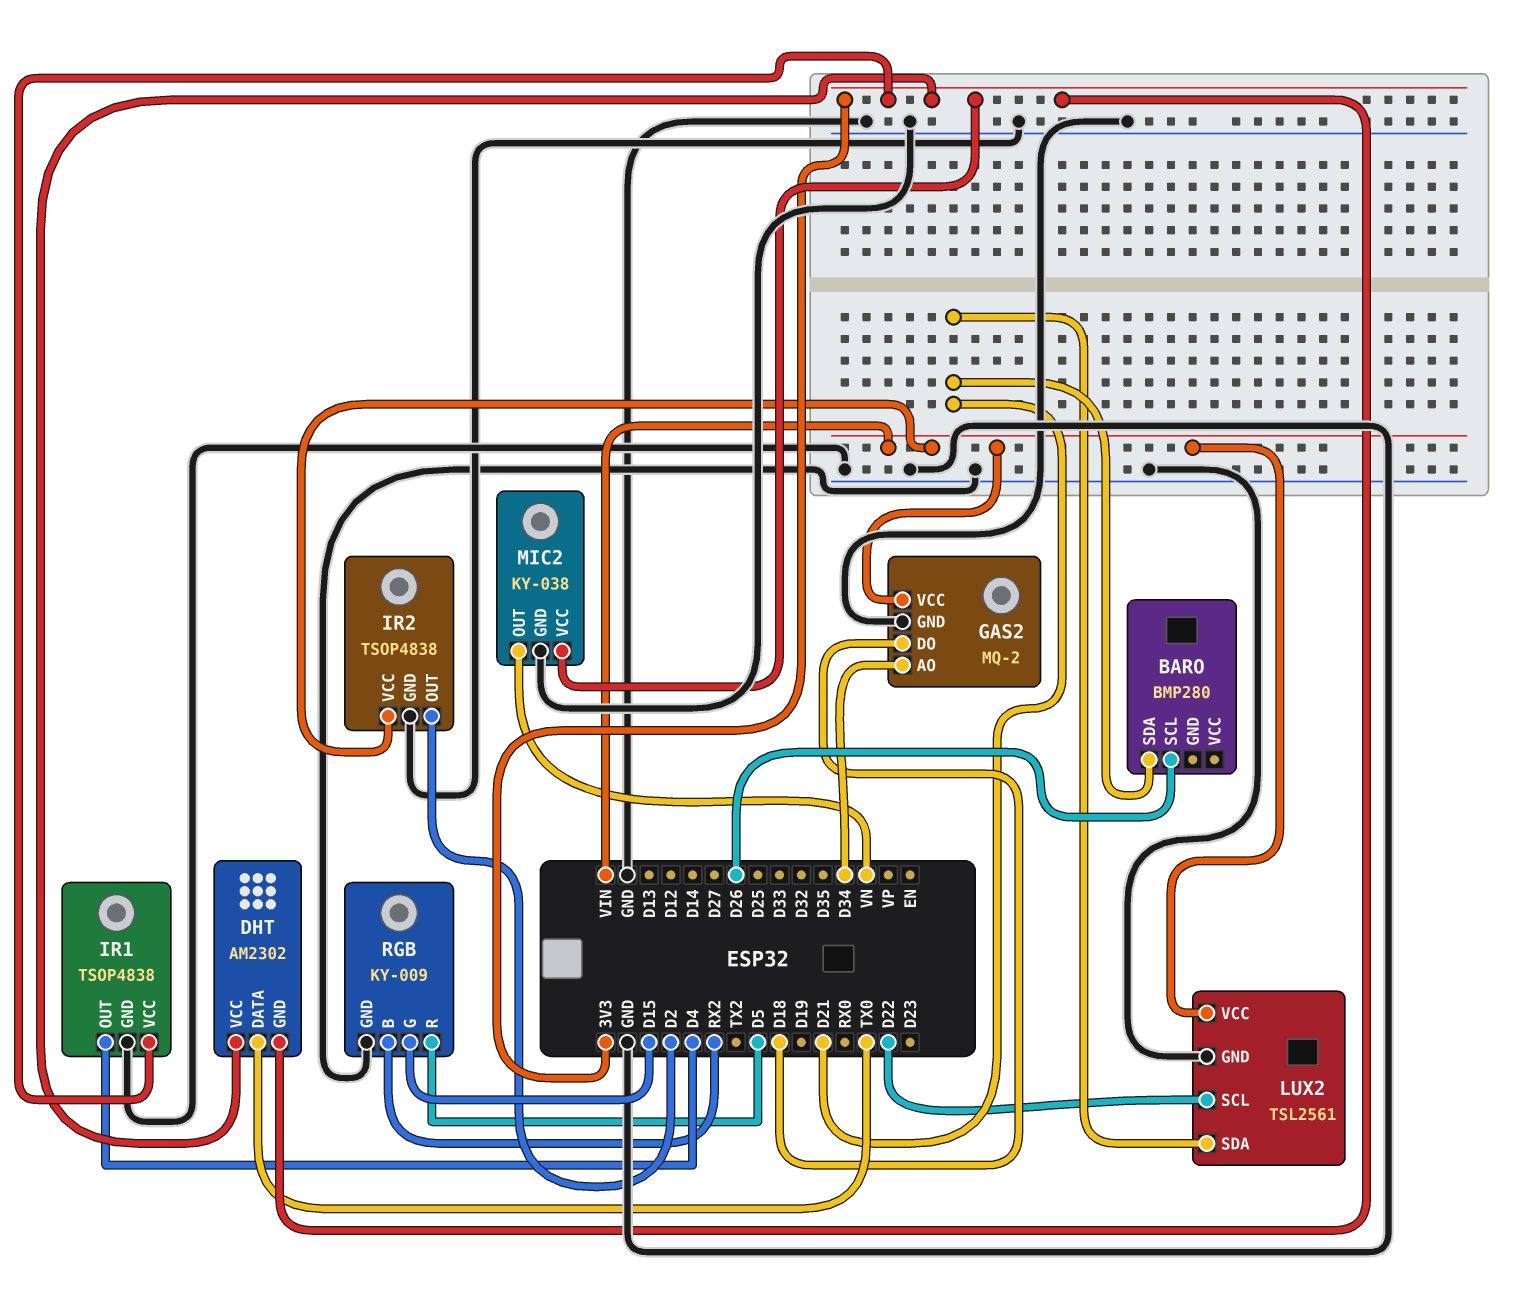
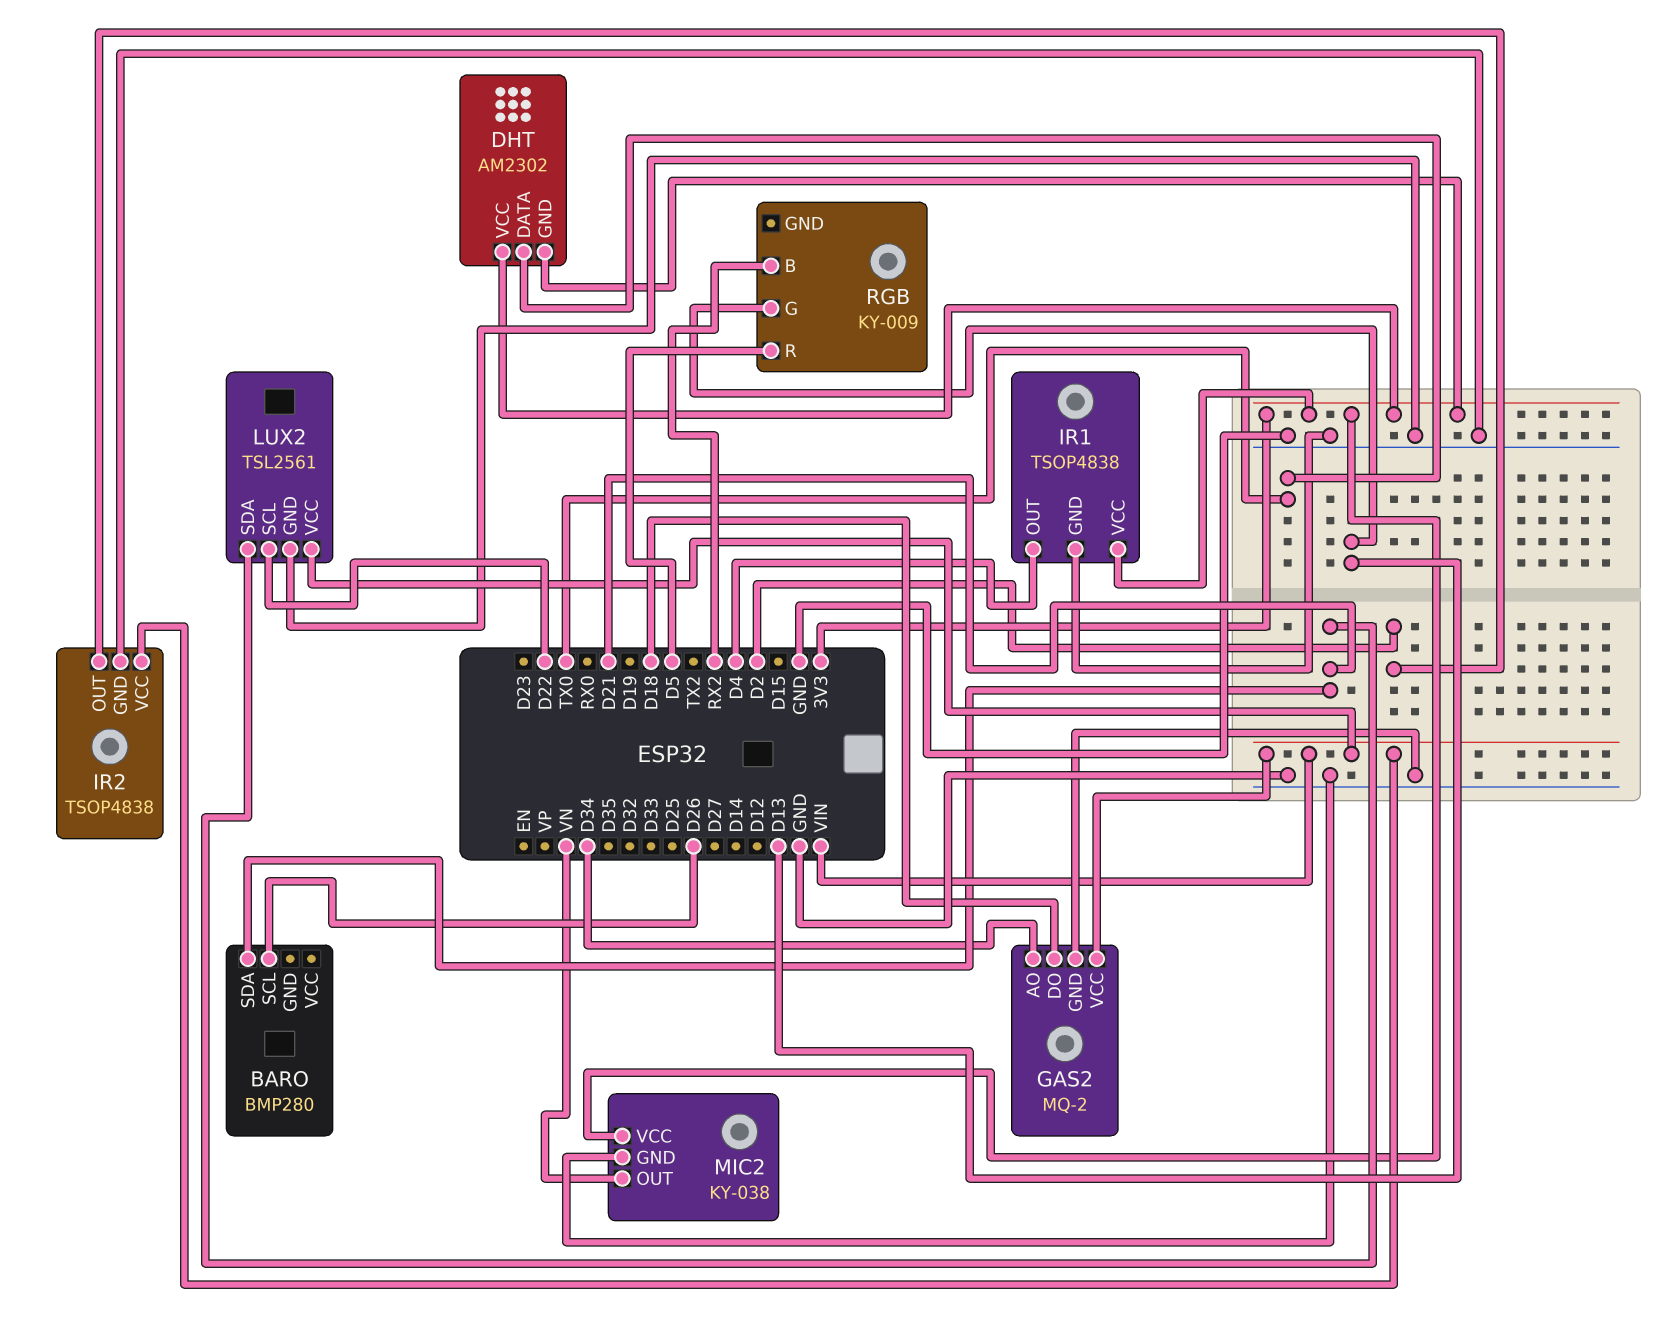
RGB pin G: D15 -> D13
RGB pin GND: GND -> none

